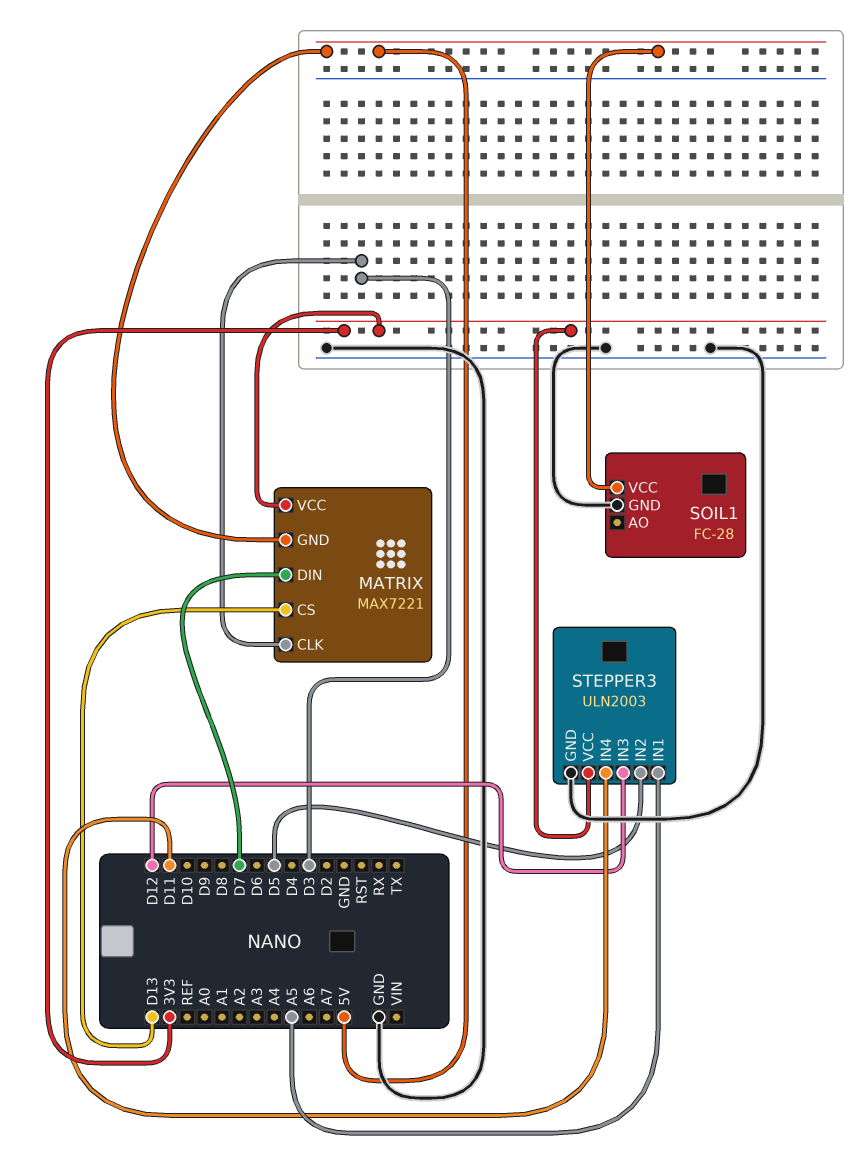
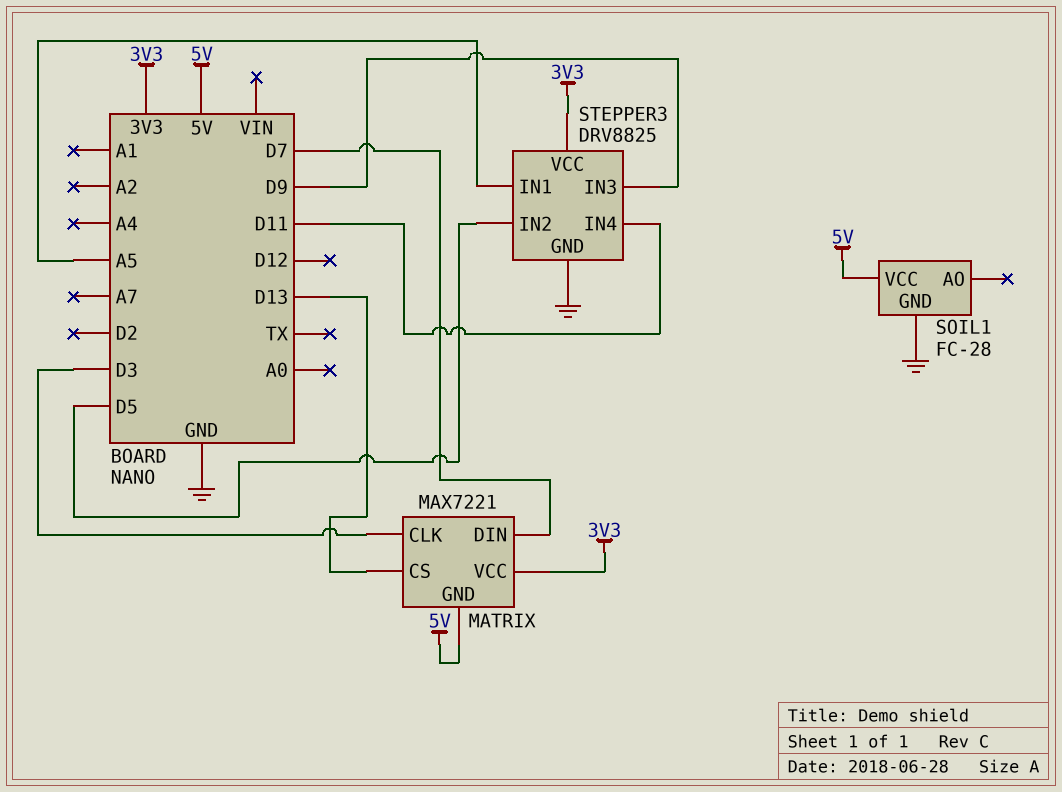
STEPPER3: ULN2003 -> DRV8825
STEPPER3 pin IN3: D12 -> D9

